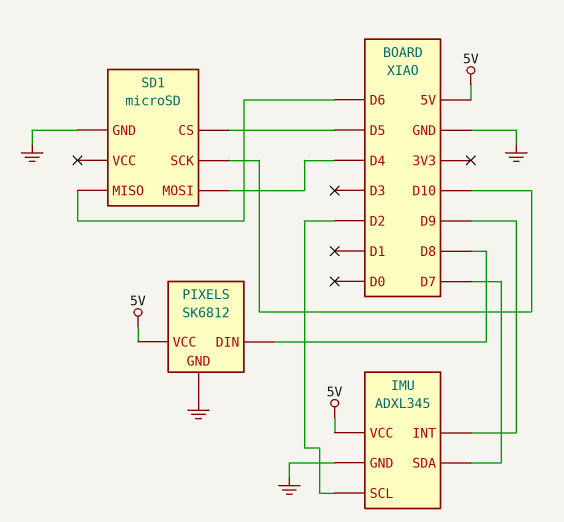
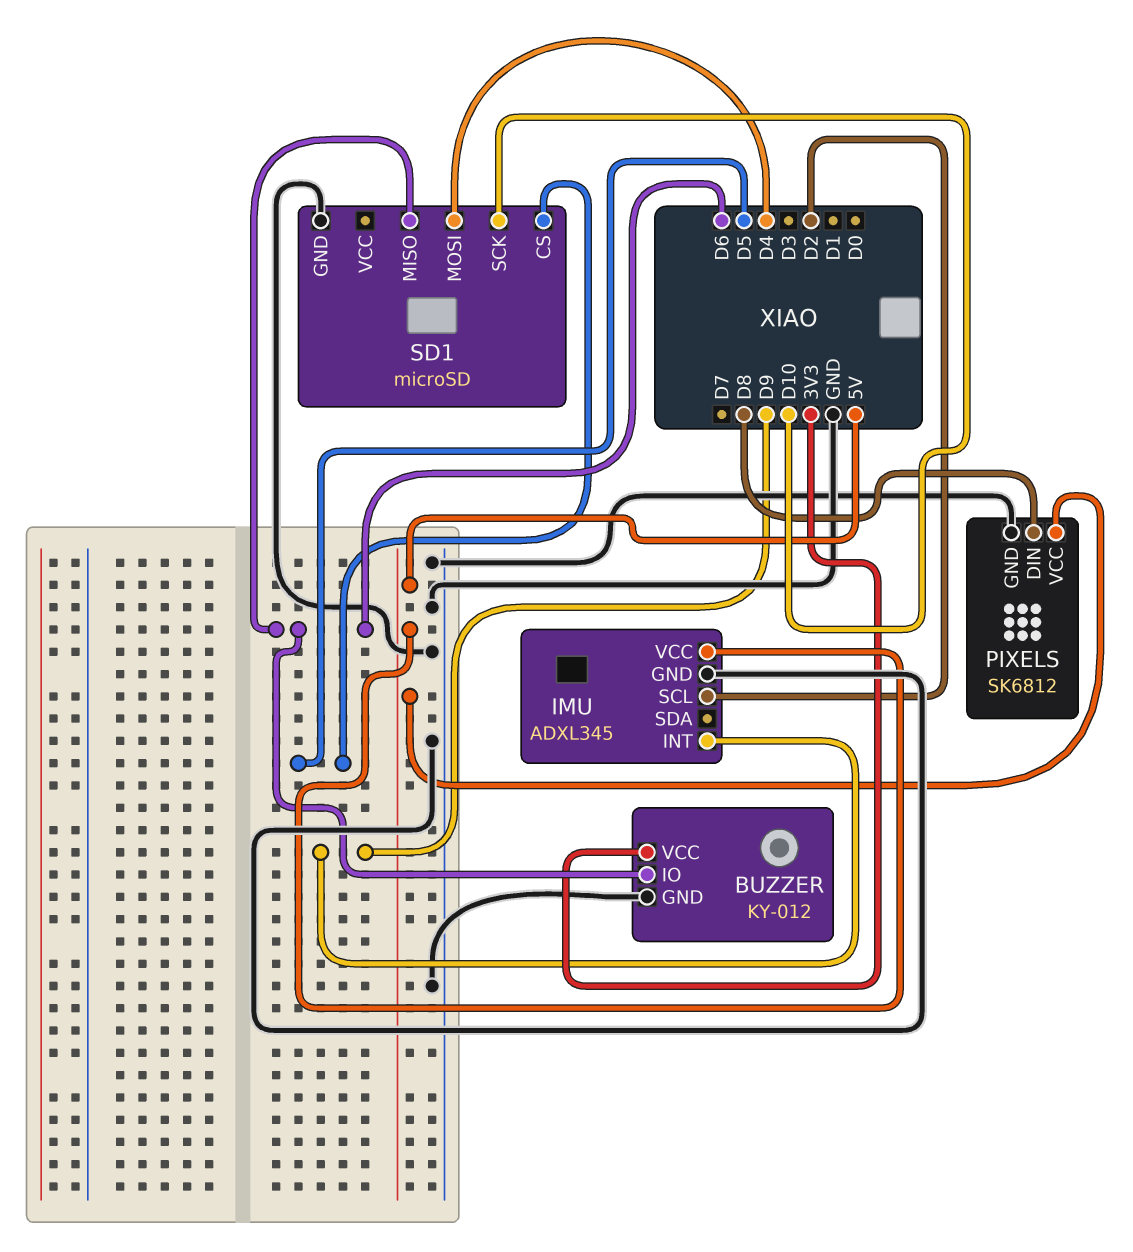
BUZZER: none -> KY-012
BUZZER pin GND: none -> GND
BUZZER pin IO: none -> D6
BUZZER pin VCC: none -> 3V3
IMU pin SDA: D7 -> none

